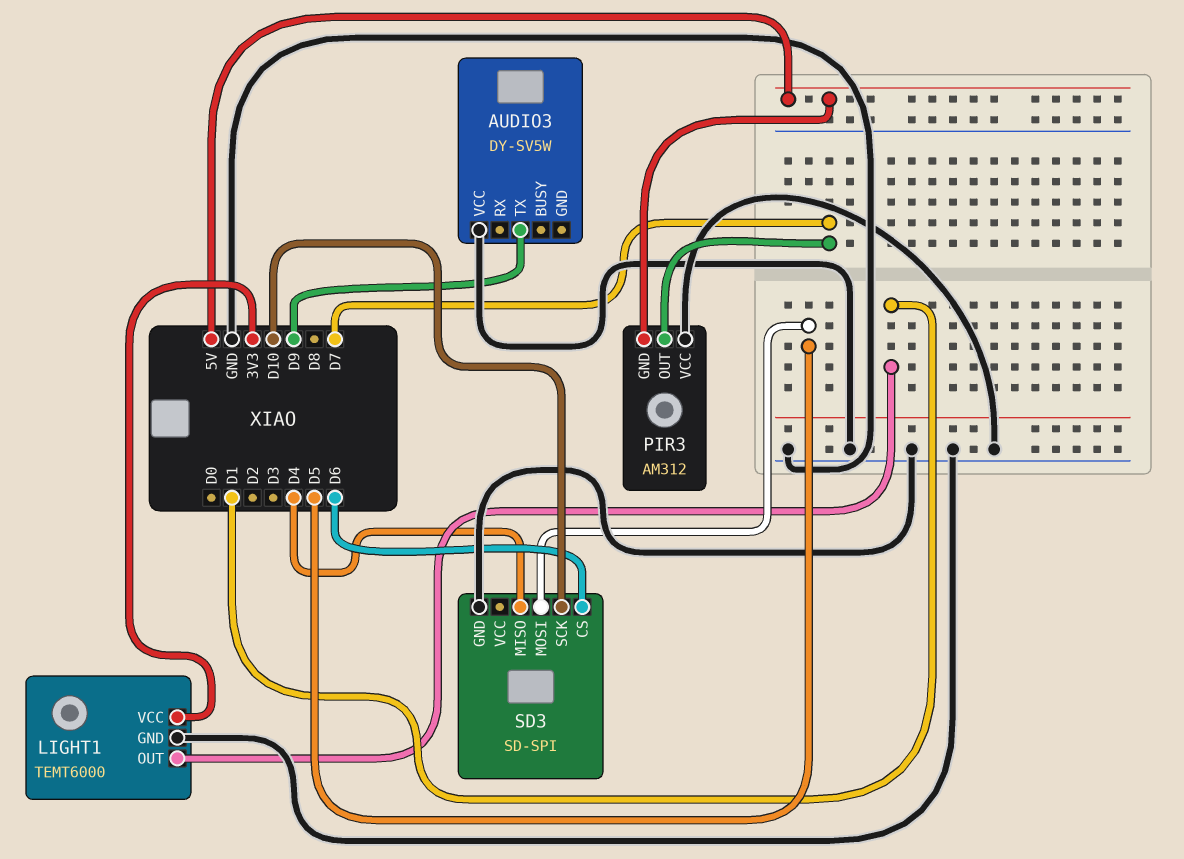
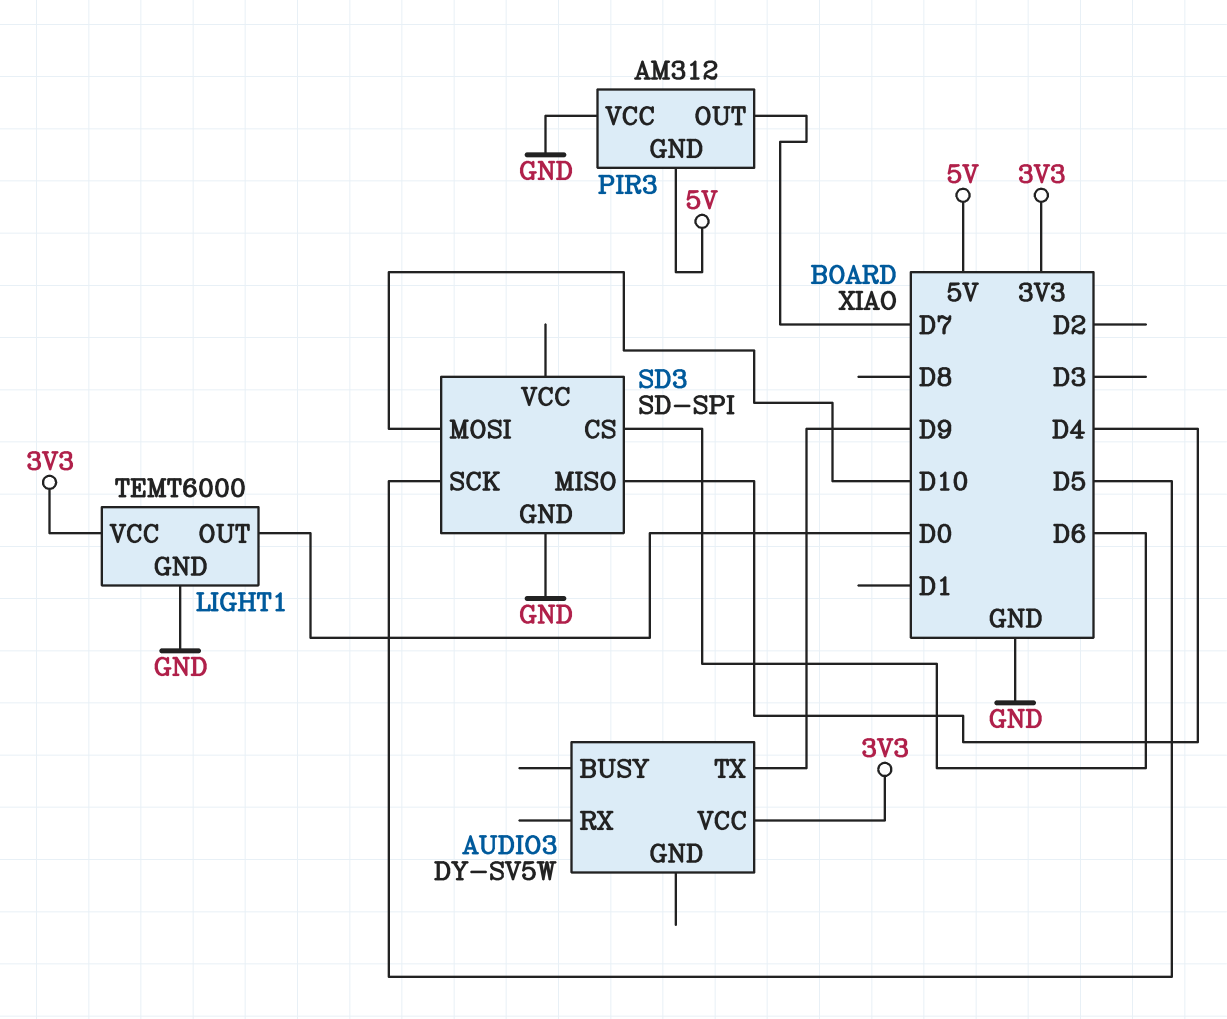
AUDIO3 pin VCC: GND -> 3V3
LIGHT1 pin OUT: D1 -> D0
SD3 pin MOSI: D5 -> D10
SD3 pin SCK: D10 -> D5

